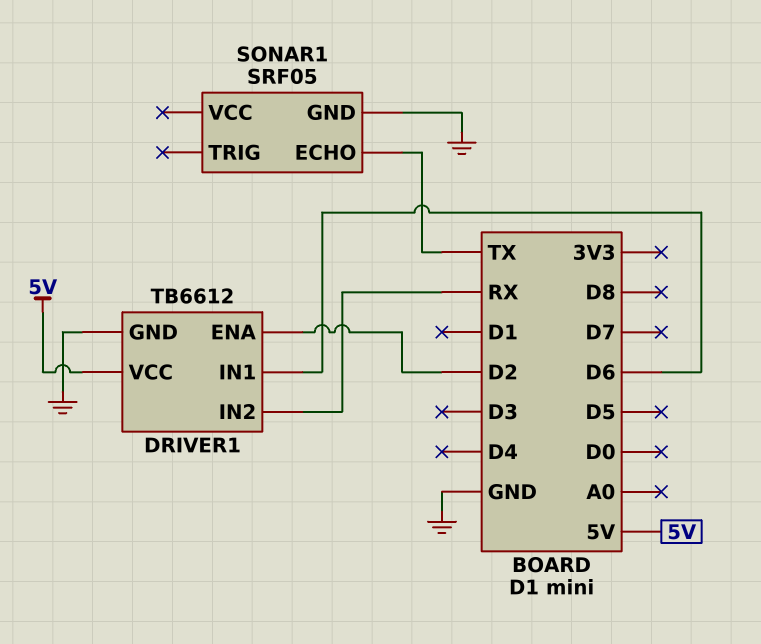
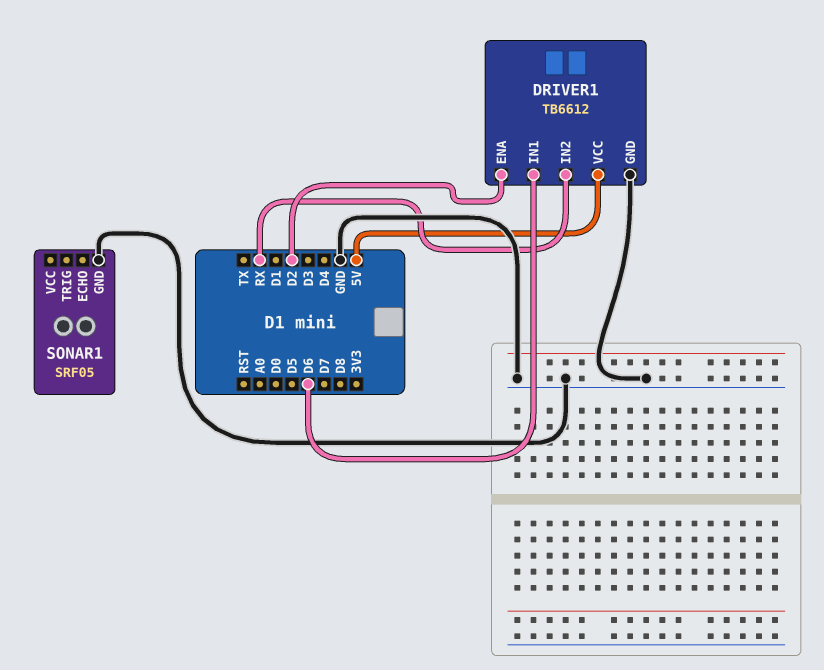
SONAR1 pin ECHO: TX -> none

